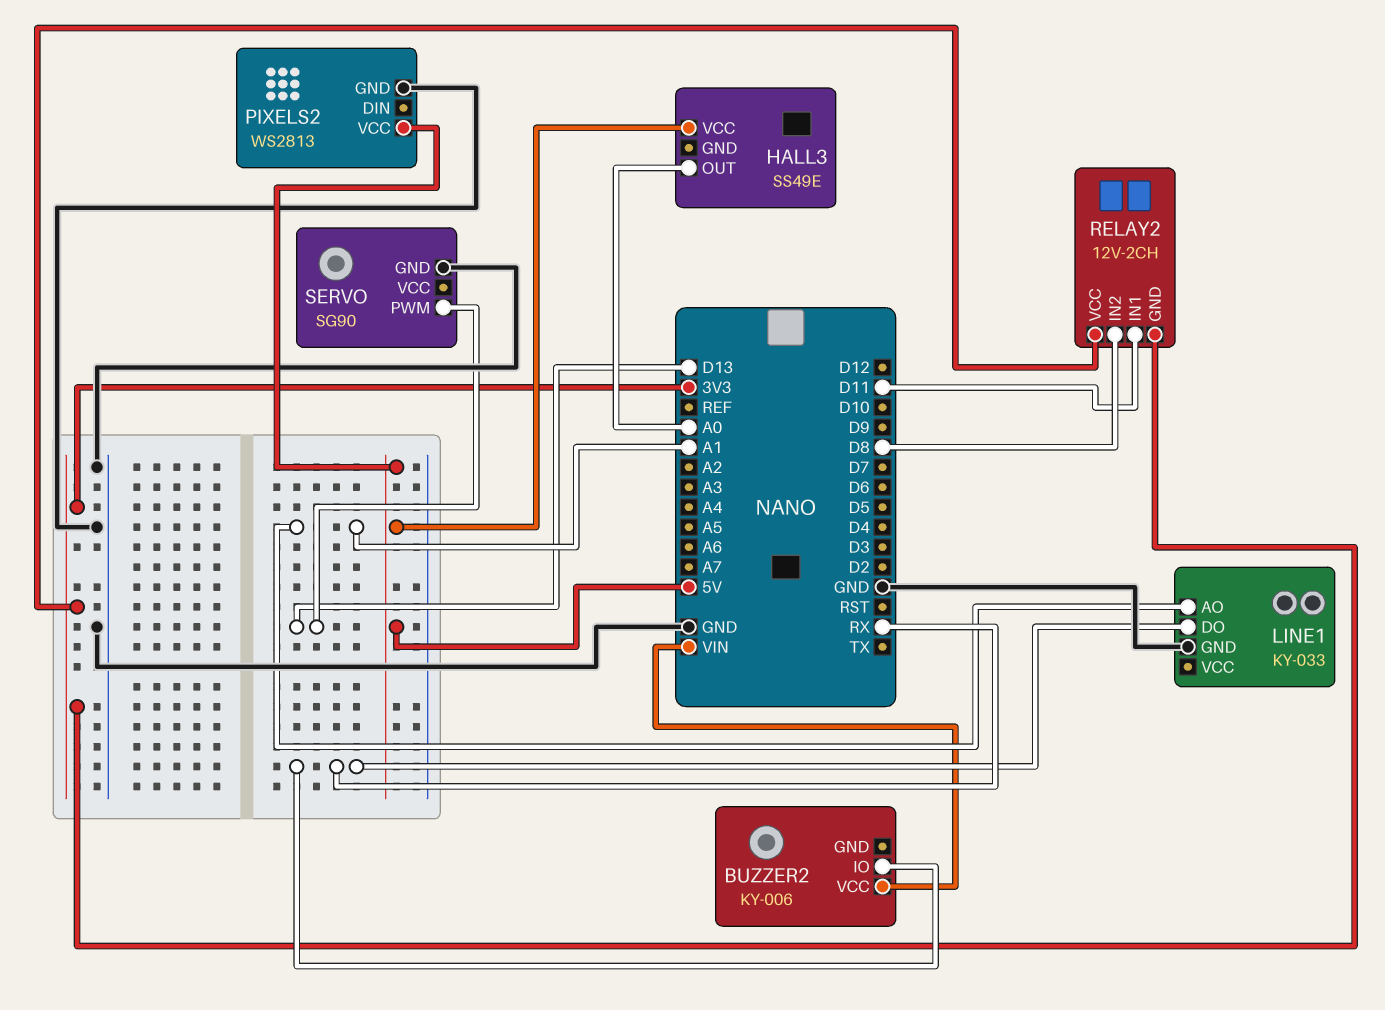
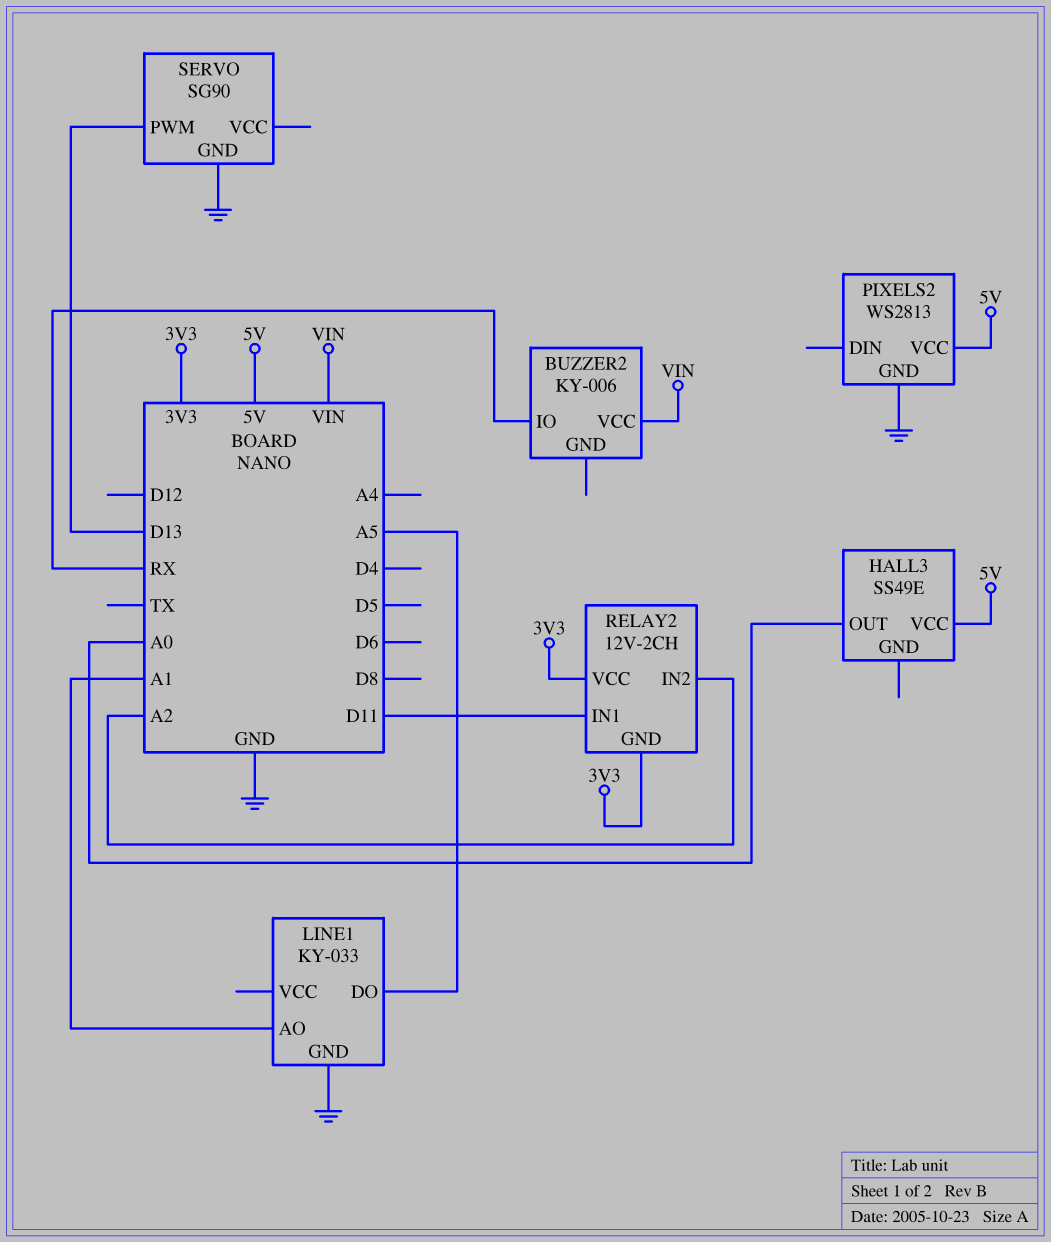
LINE1 pin DO: RX -> A5
RELAY2 pin IN2: D8 -> A2

